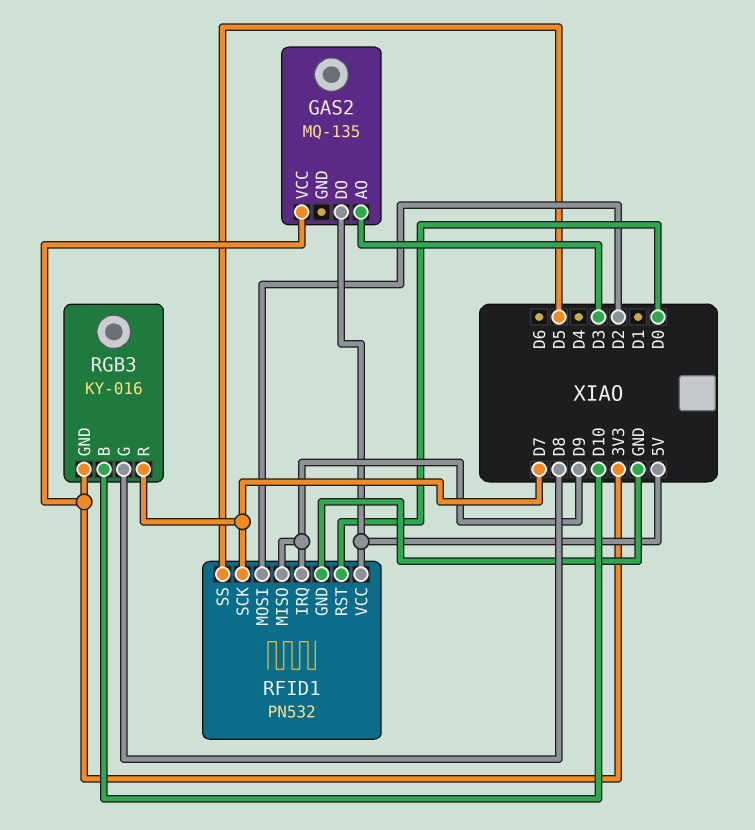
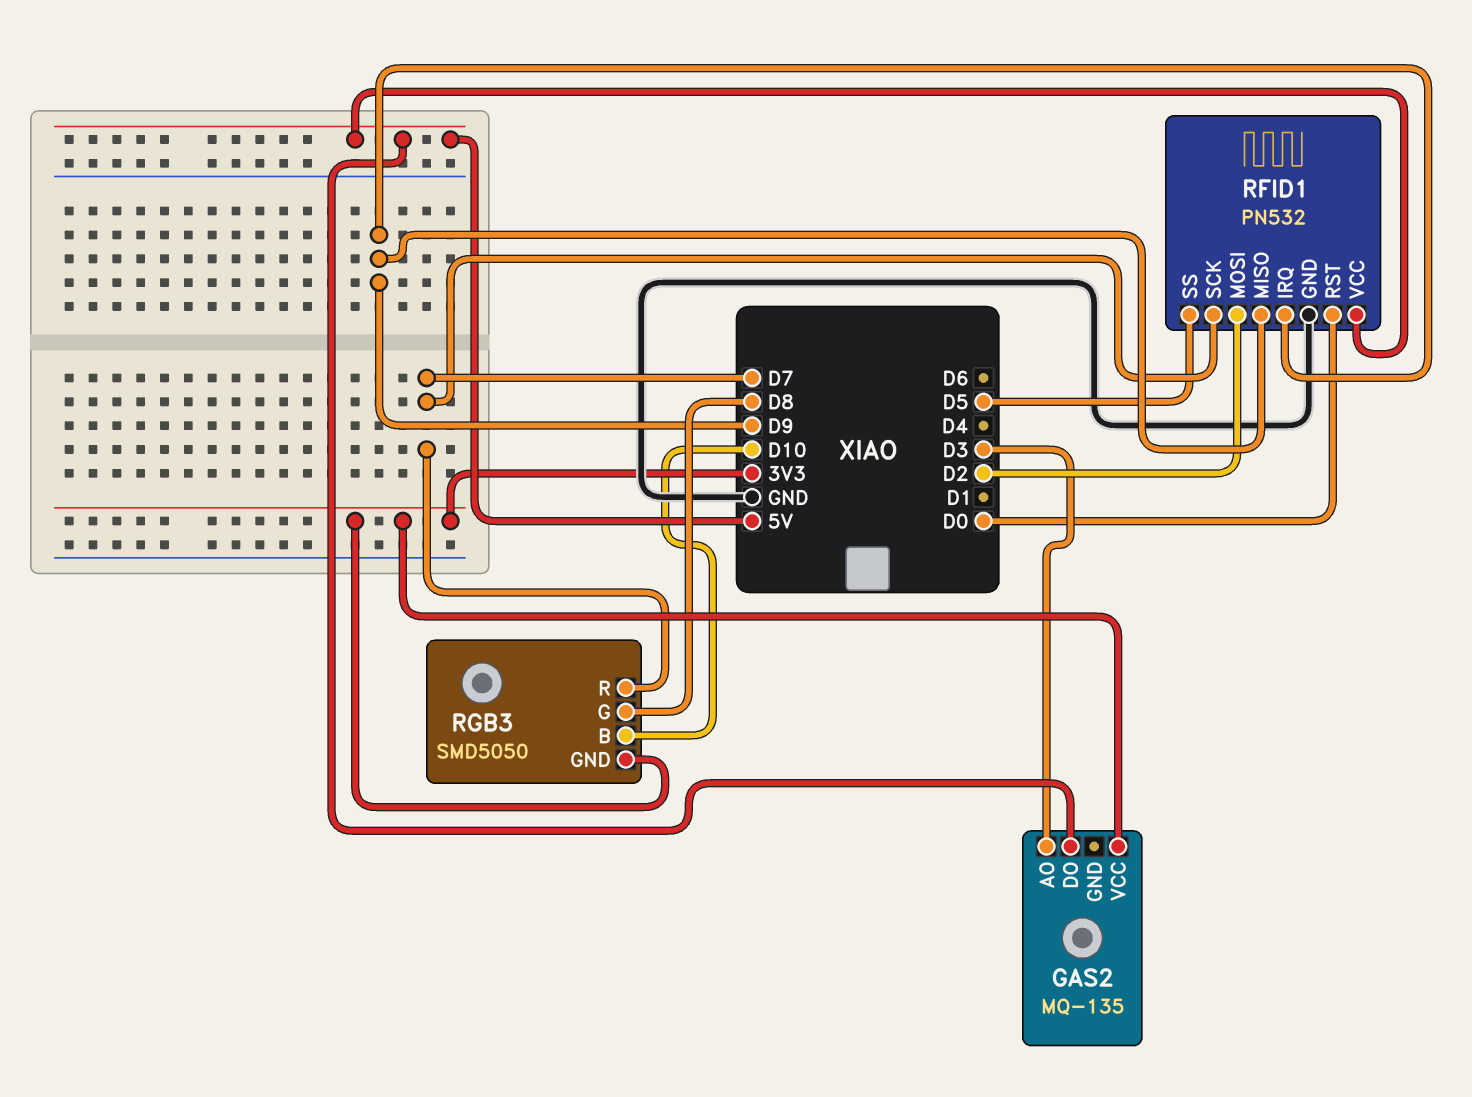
RGB3: KY-016 -> SMD5050

